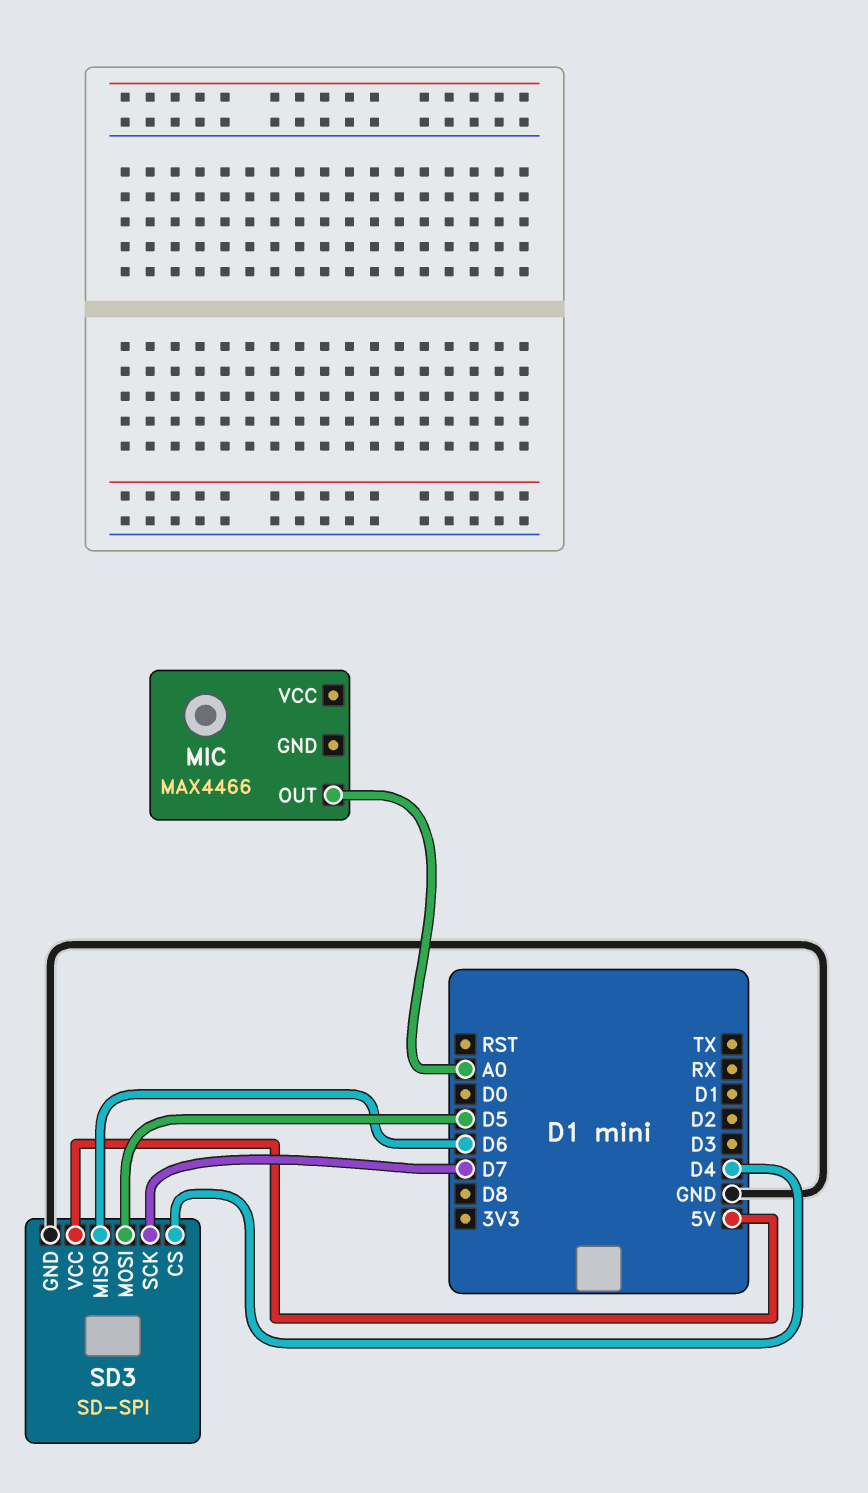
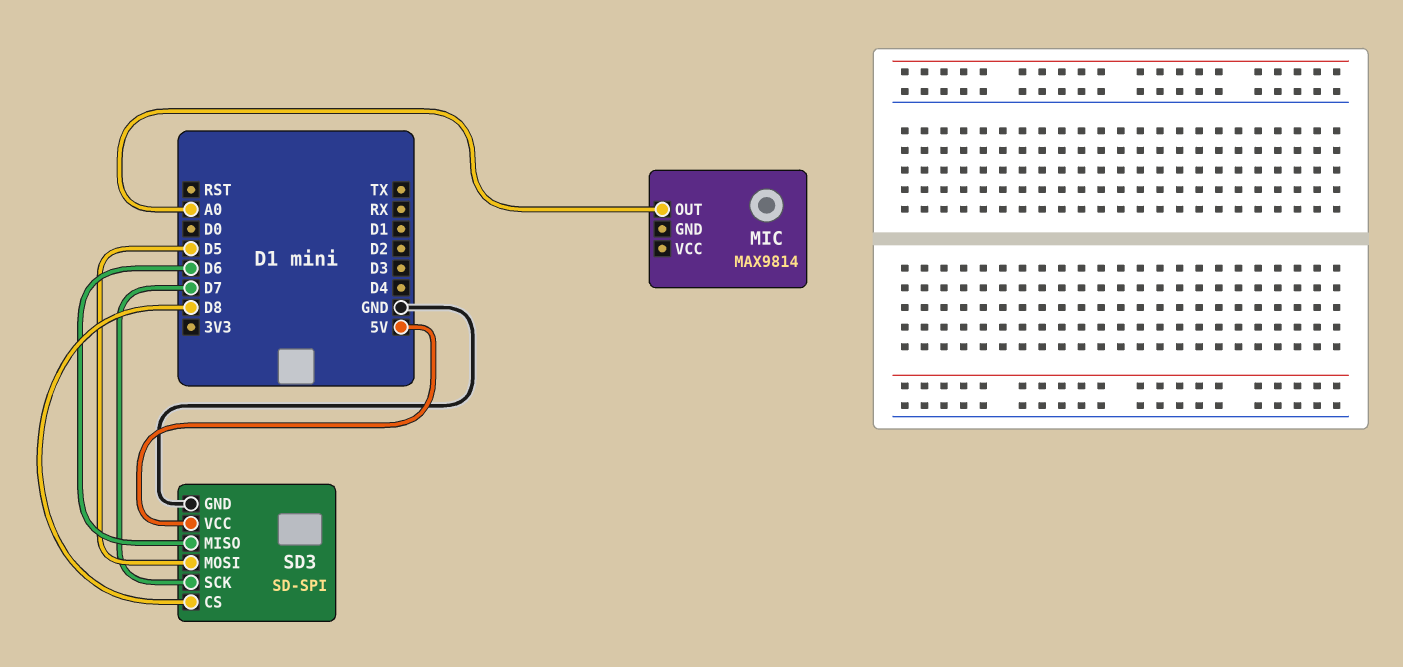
MIC: MAX4466 -> MAX9814
SD3 pin CS: D4 -> D8

